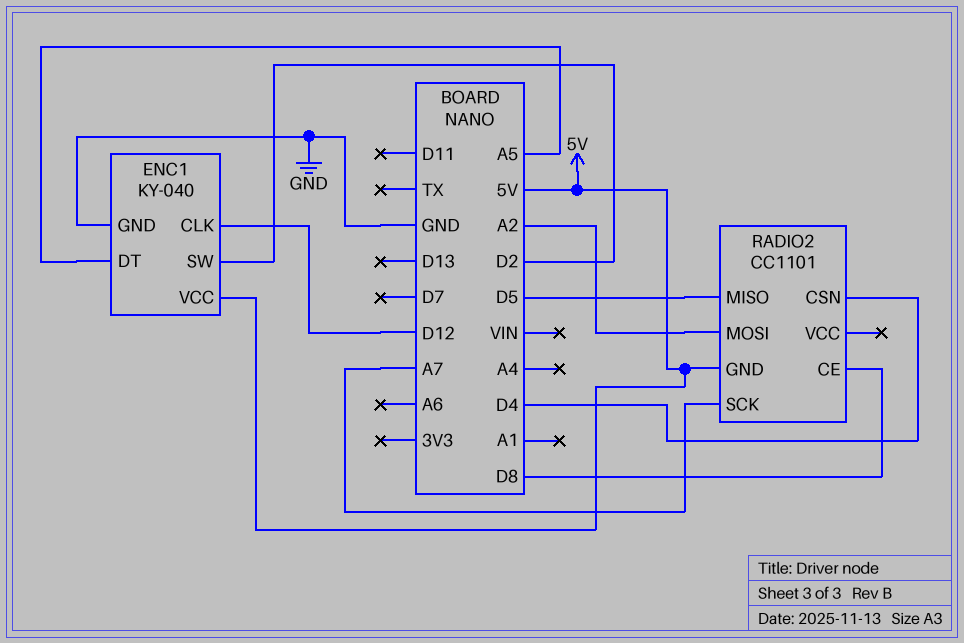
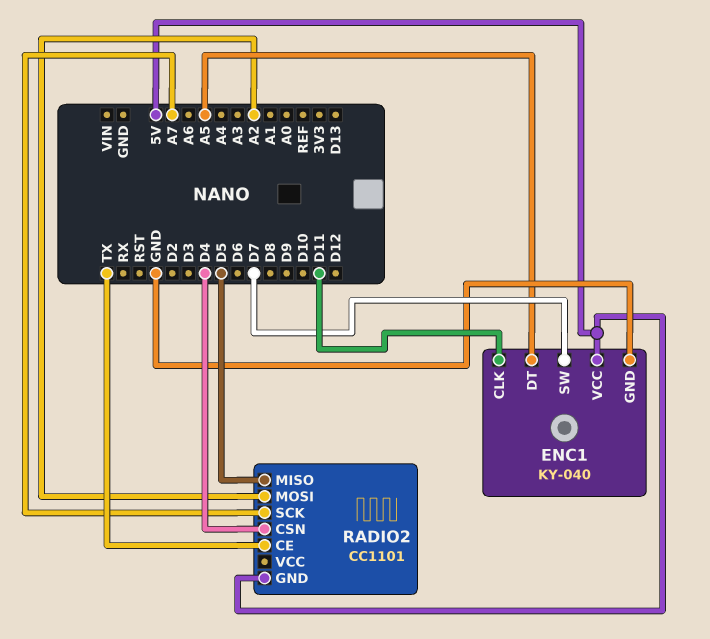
ENC1 pin CLK: D12 -> D11
ENC1 pin SW: D2 -> D7
RADIO2 pin CE: D8 -> TX

